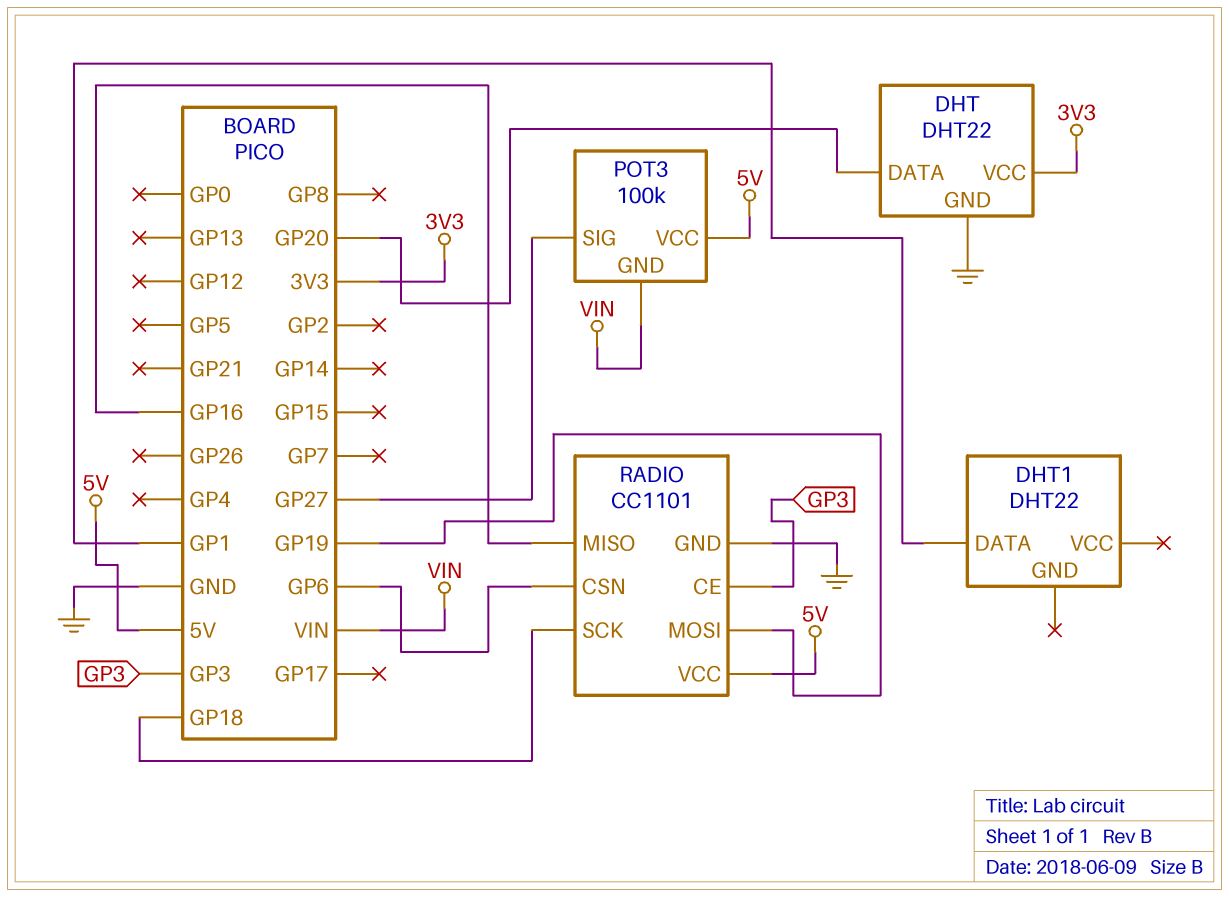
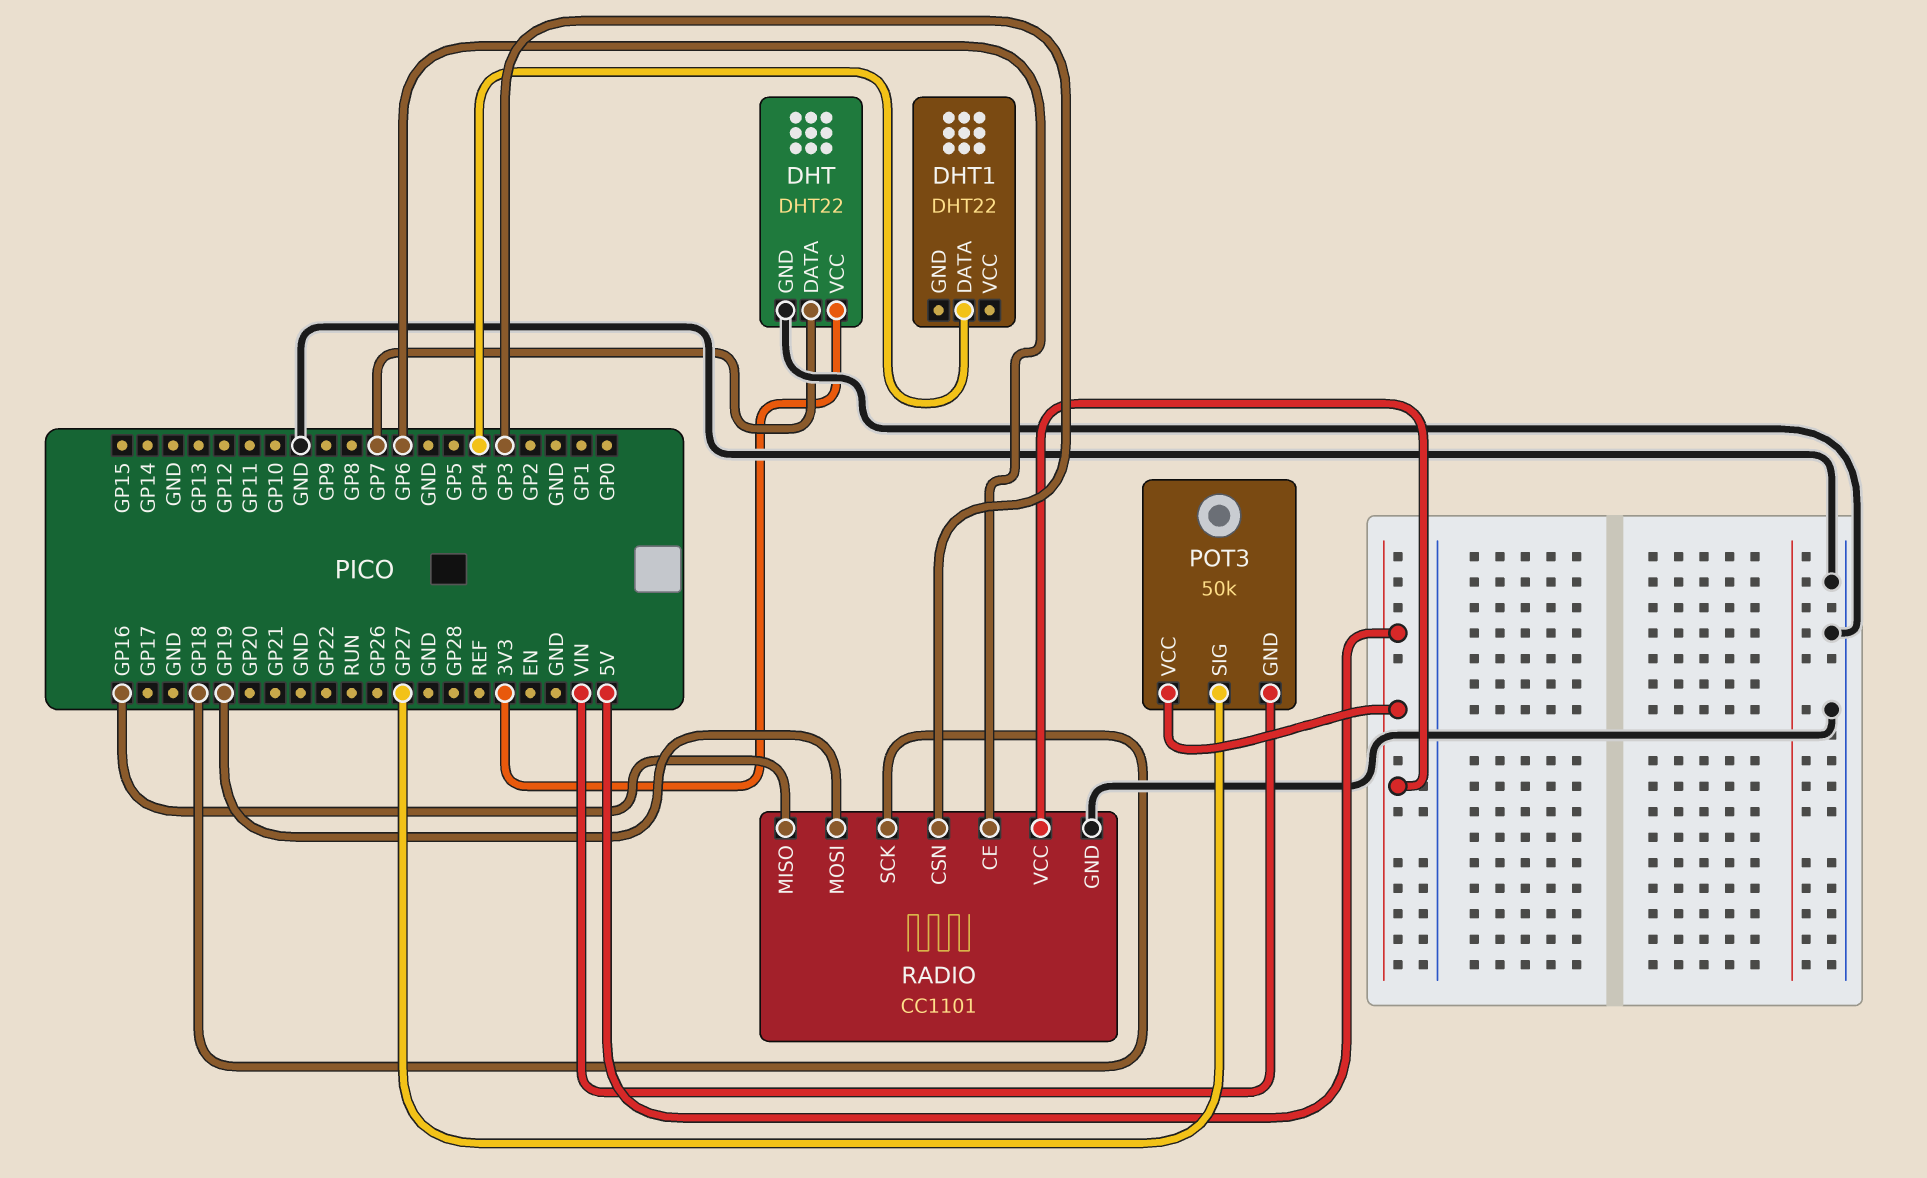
DHT pin DATA: GP20 -> GP7
DHT1 pin DATA: GP1 -> GP4
POT3: 100k -> 50k
RADIO pin CE: GP3 -> GP6
RADIO pin CSN: GP6 -> GP3

